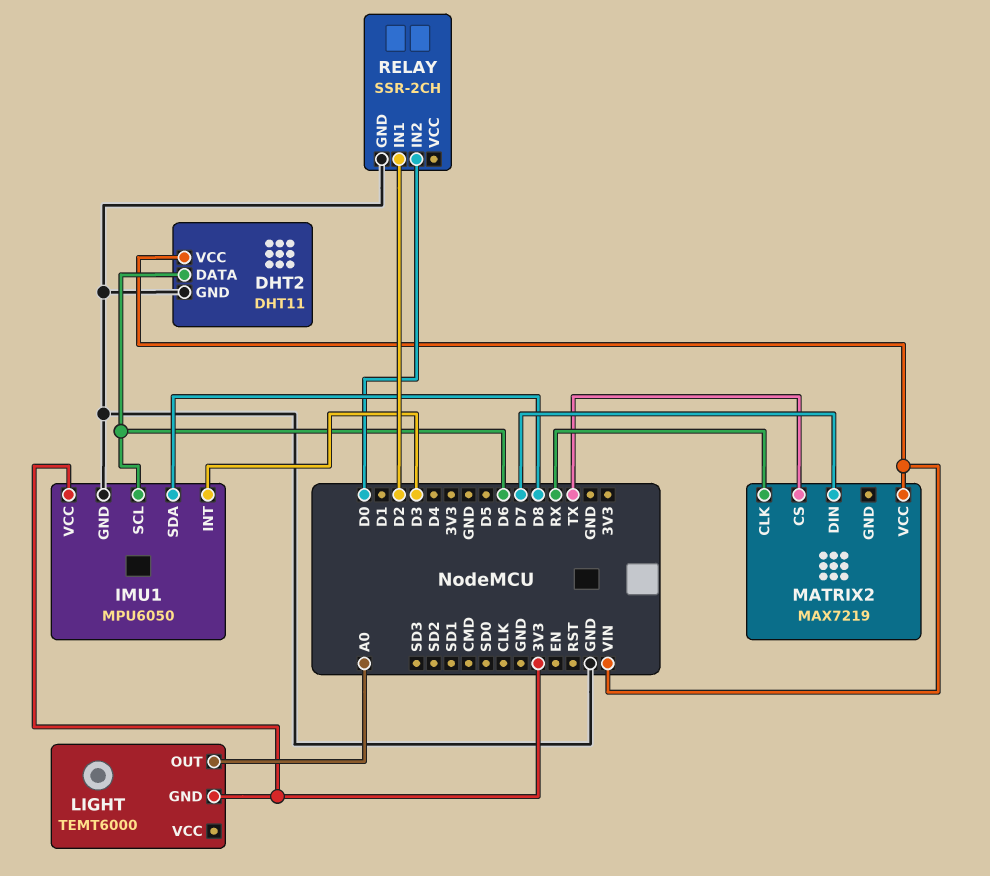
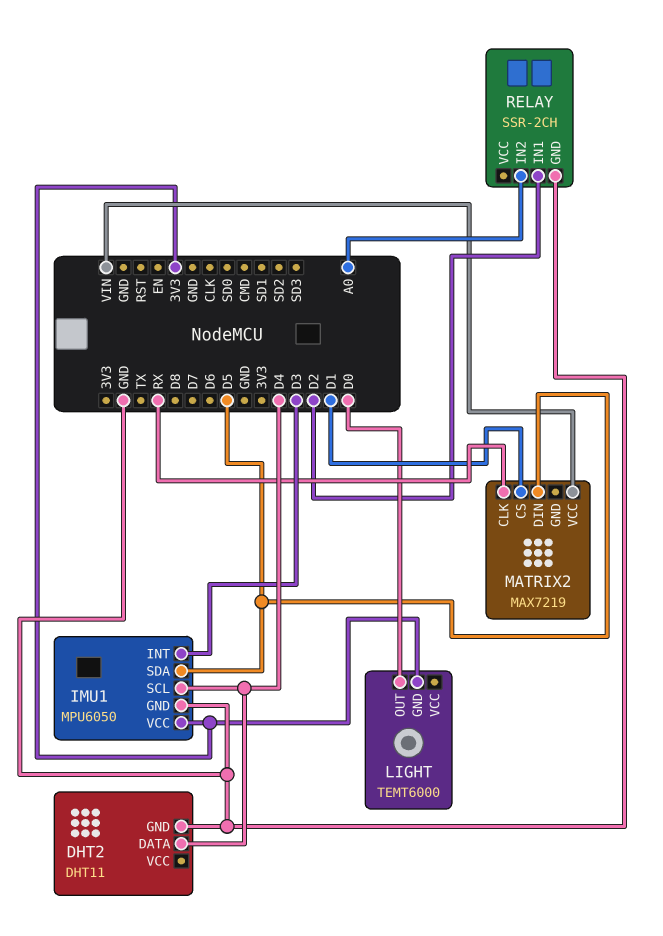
DHT2 pin DATA: D6 -> D4
DHT2 pin VCC: VIN -> none
IMU1 pin SCL: D6 -> D4
IMU1 pin SDA: D8 -> D5
LIGHT pin OUT: A0 -> D0
MATRIX2 pin CS: TX -> D1
MATRIX2 pin DIN: D7 -> D5
RELAY pin IN2: D0 -> A0

